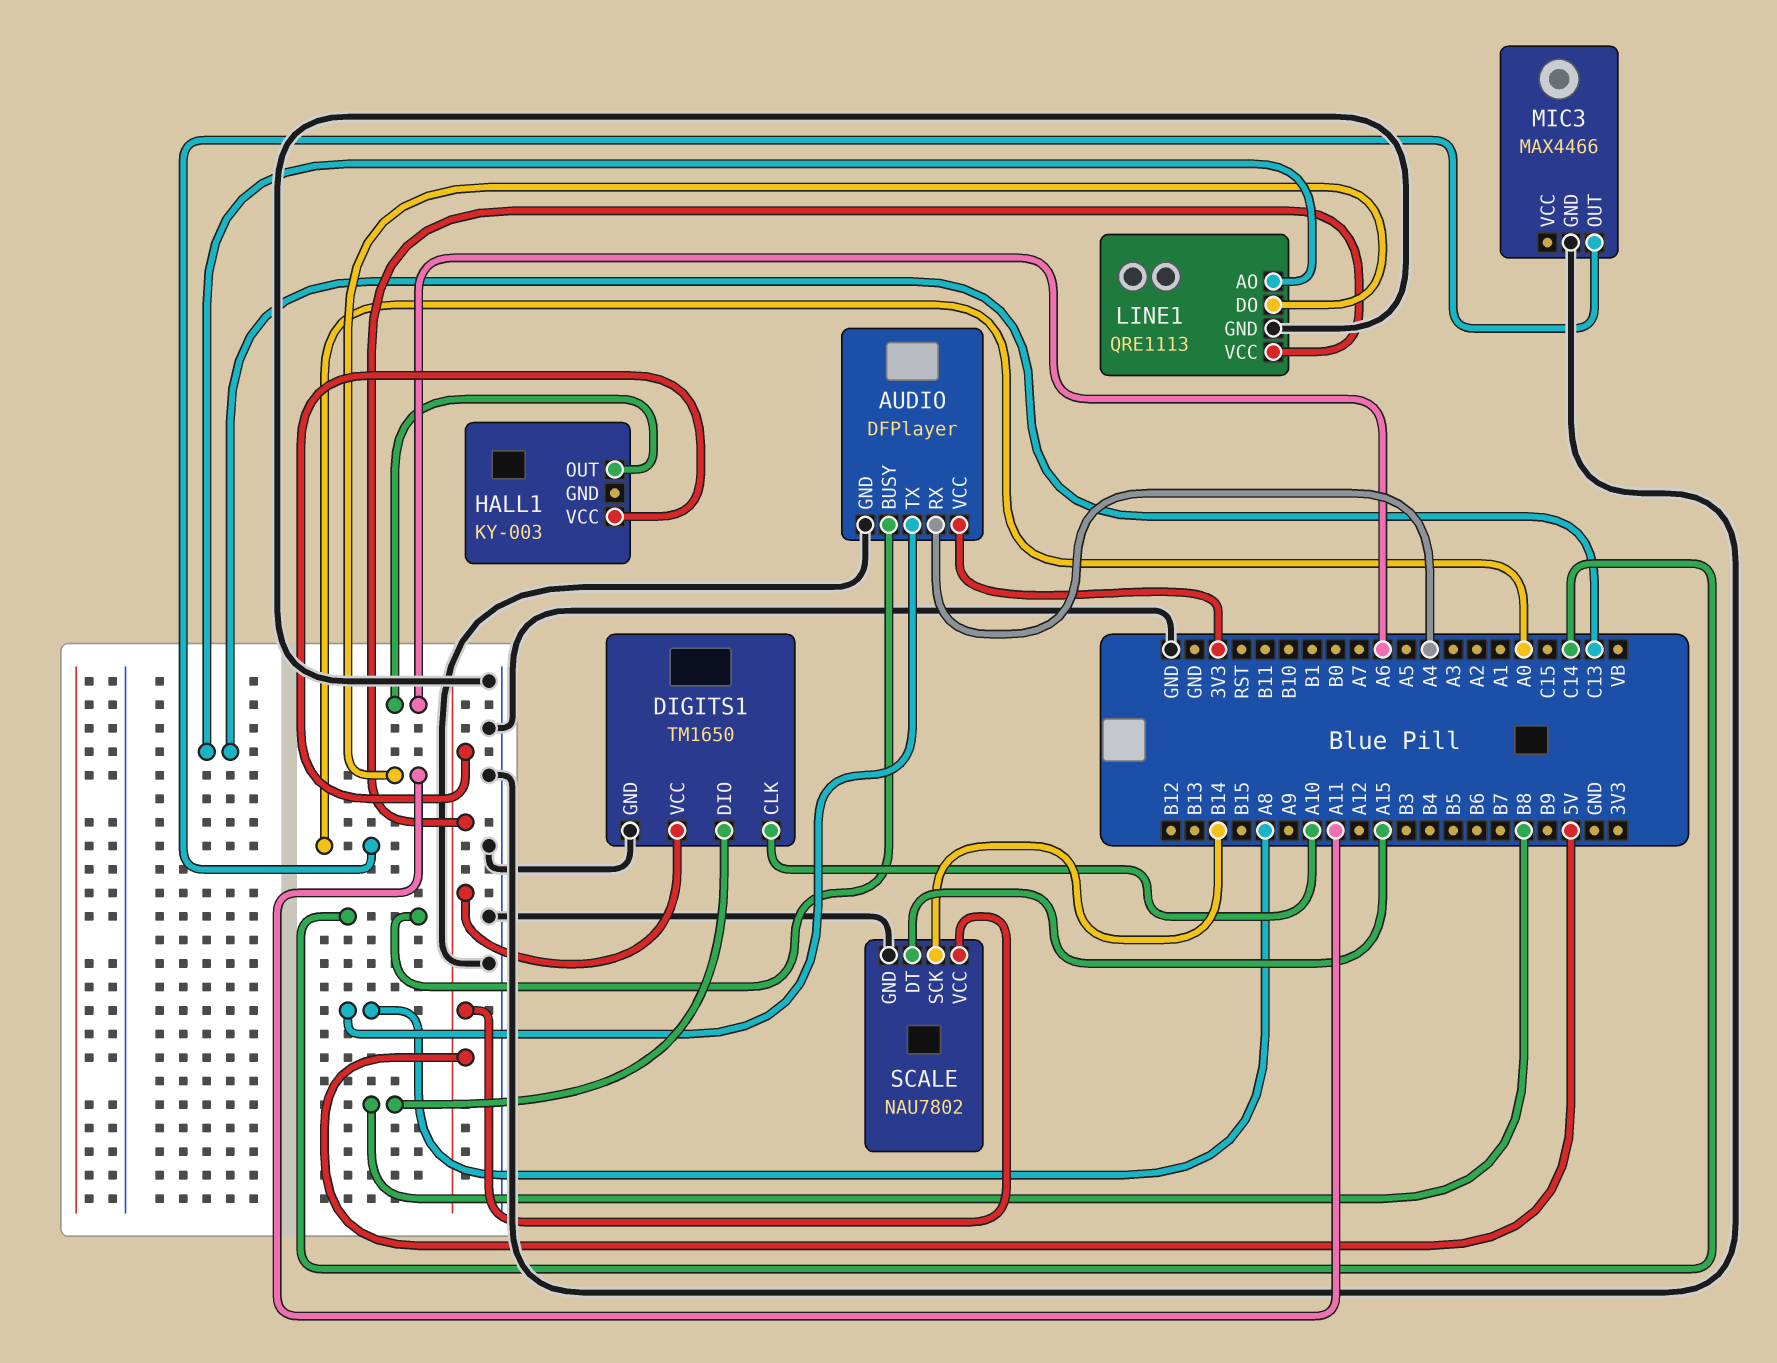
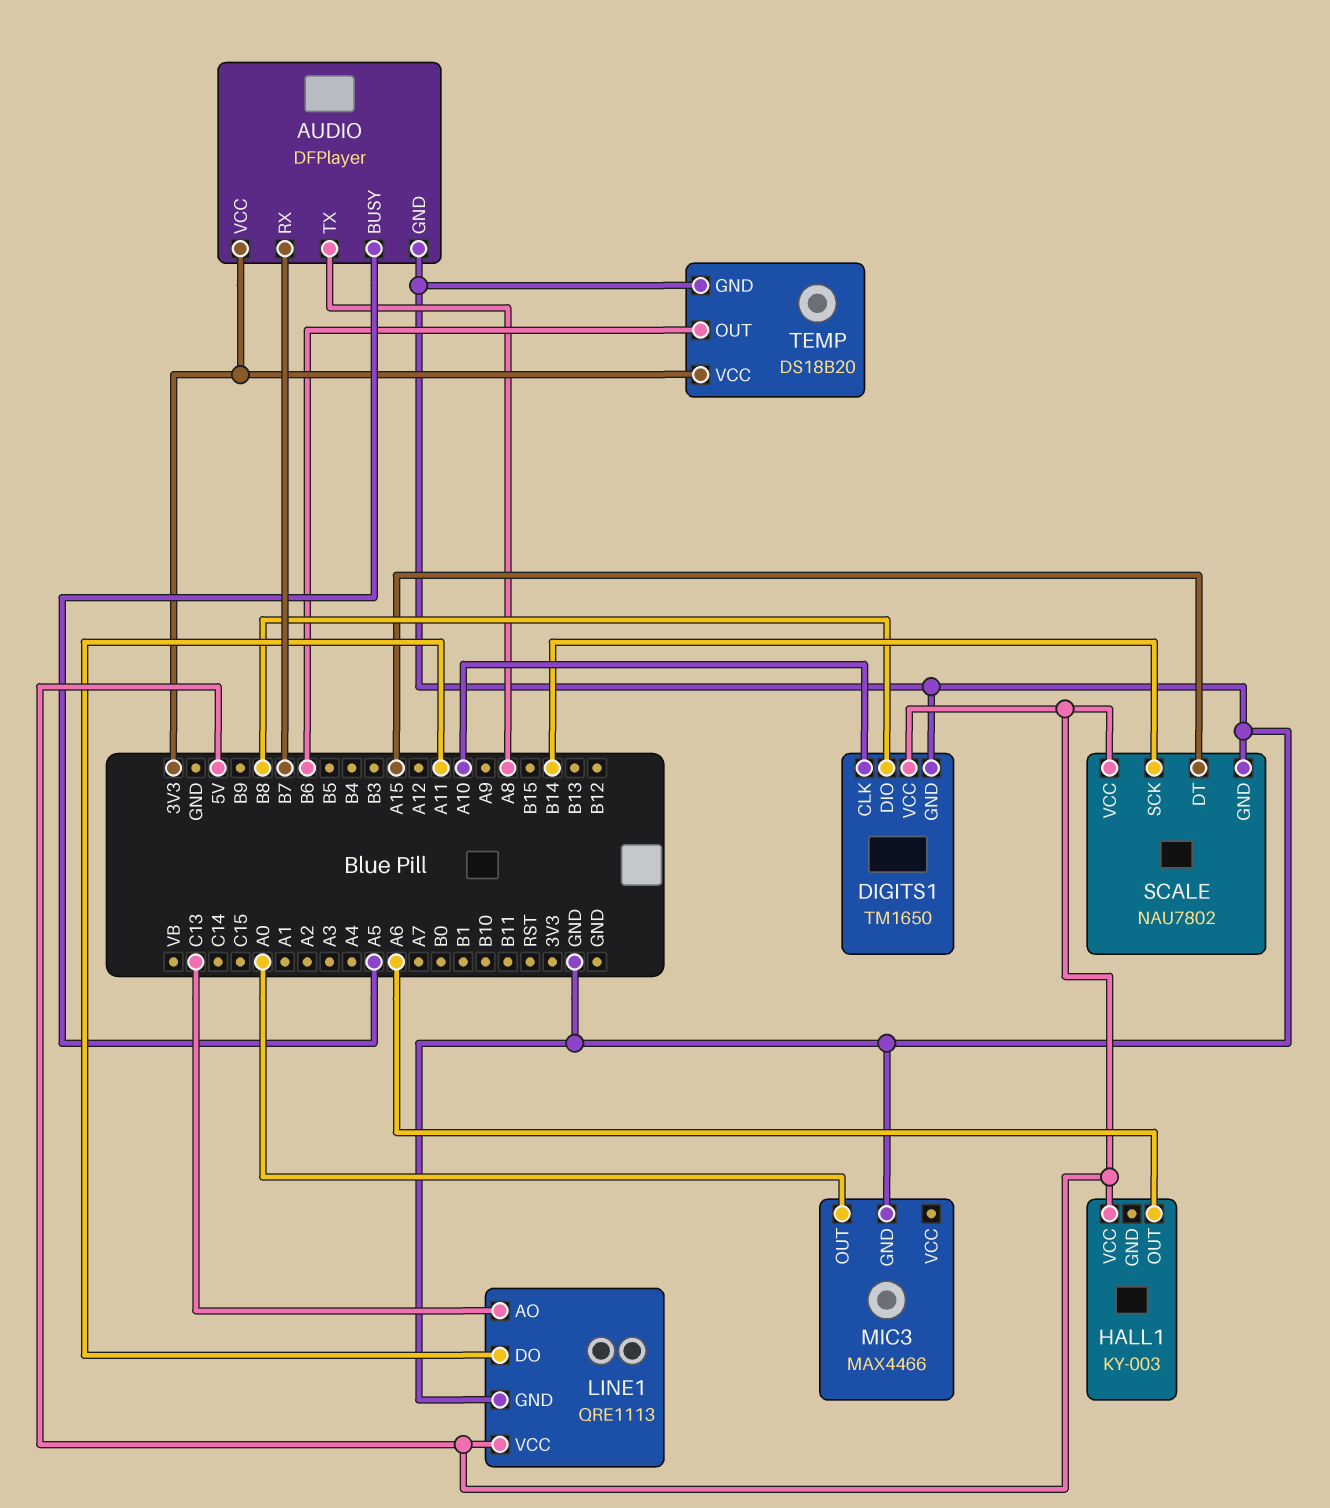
AUDIO pin BUSY: C14 -> A5
AUDIO pin RX: A4 -> B7
TEMP: none -> DS18B20
TEMP pin GND: none -> GND
TEMP pin OUT: none -> B6
TEMP pin VCC: none -> 3V3

